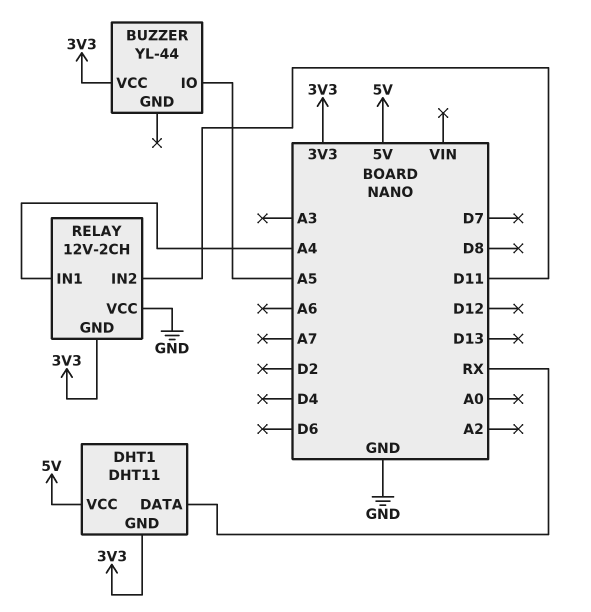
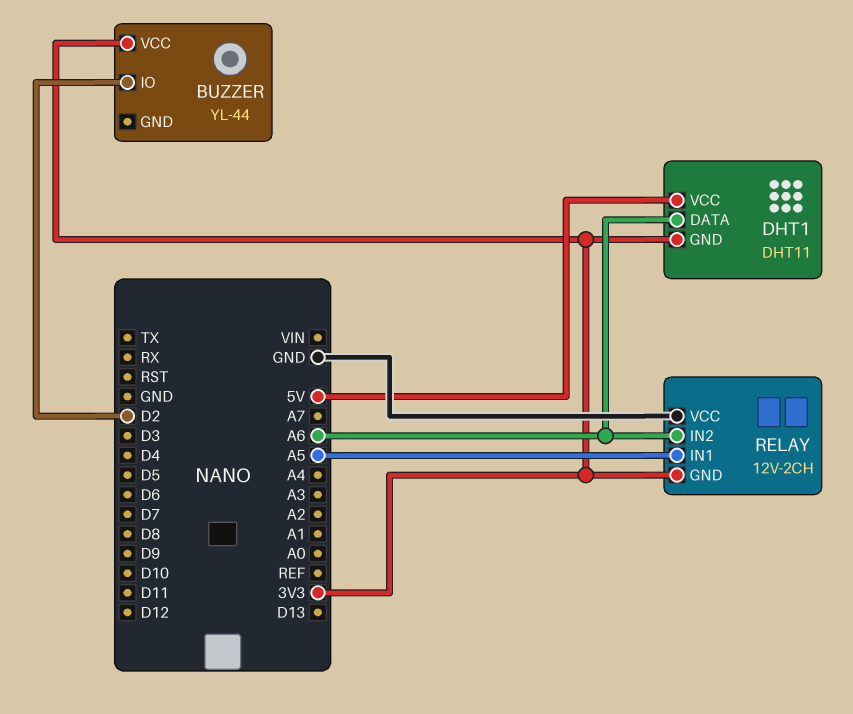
BUZZER pin IO: A5 -> D2
DHT1 pin DATA: RX -> A6
RELAY pin IN1: A4 -> A5
RELAY pin IN2: D11 -> A6

